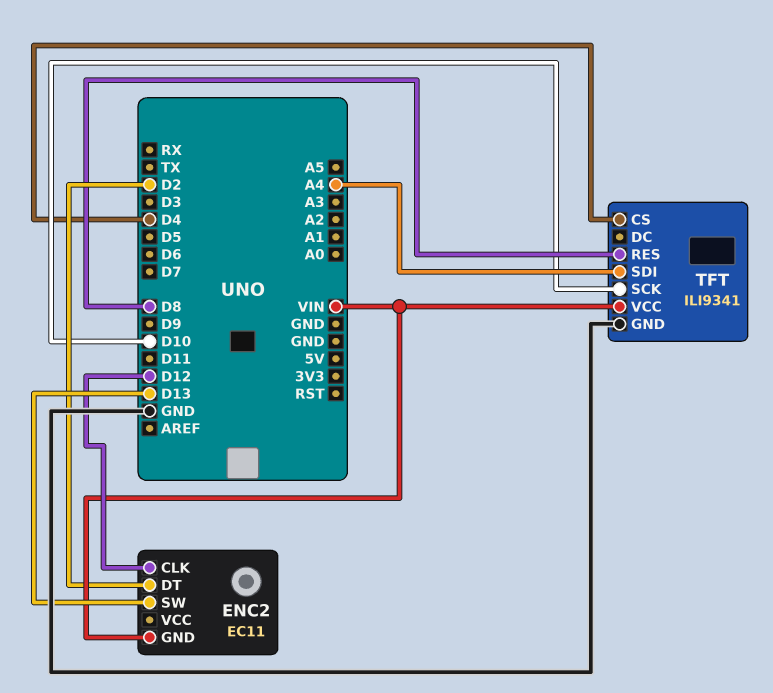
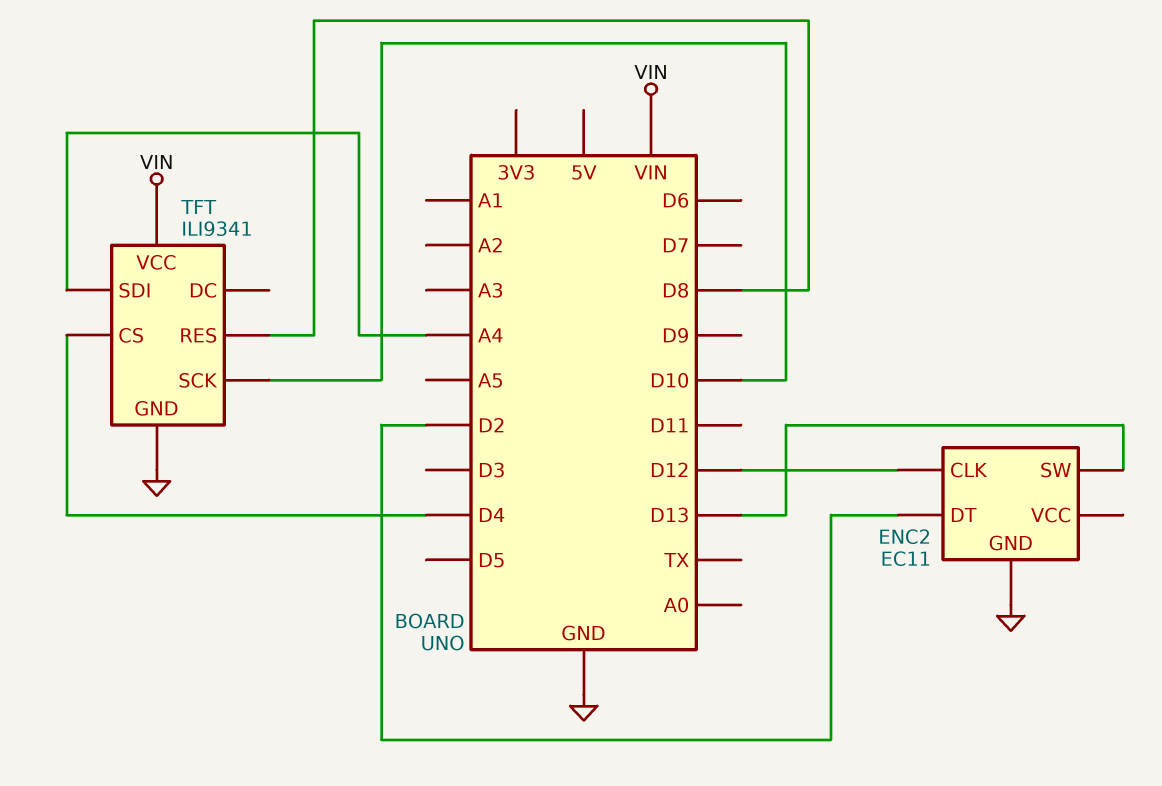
ENC2 pin GND: VIN -> GND

